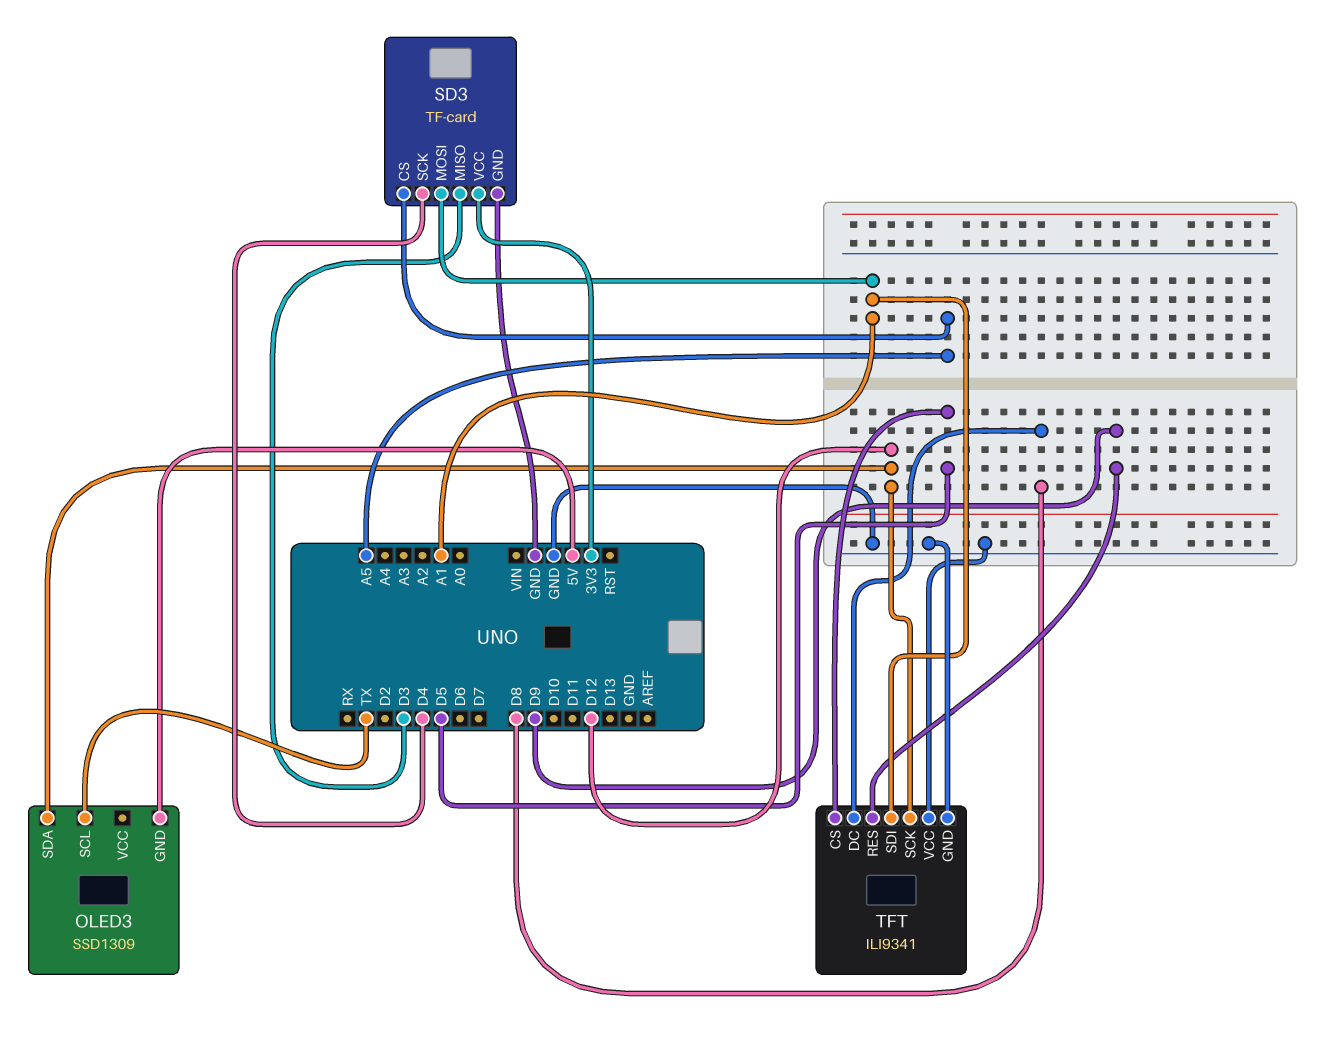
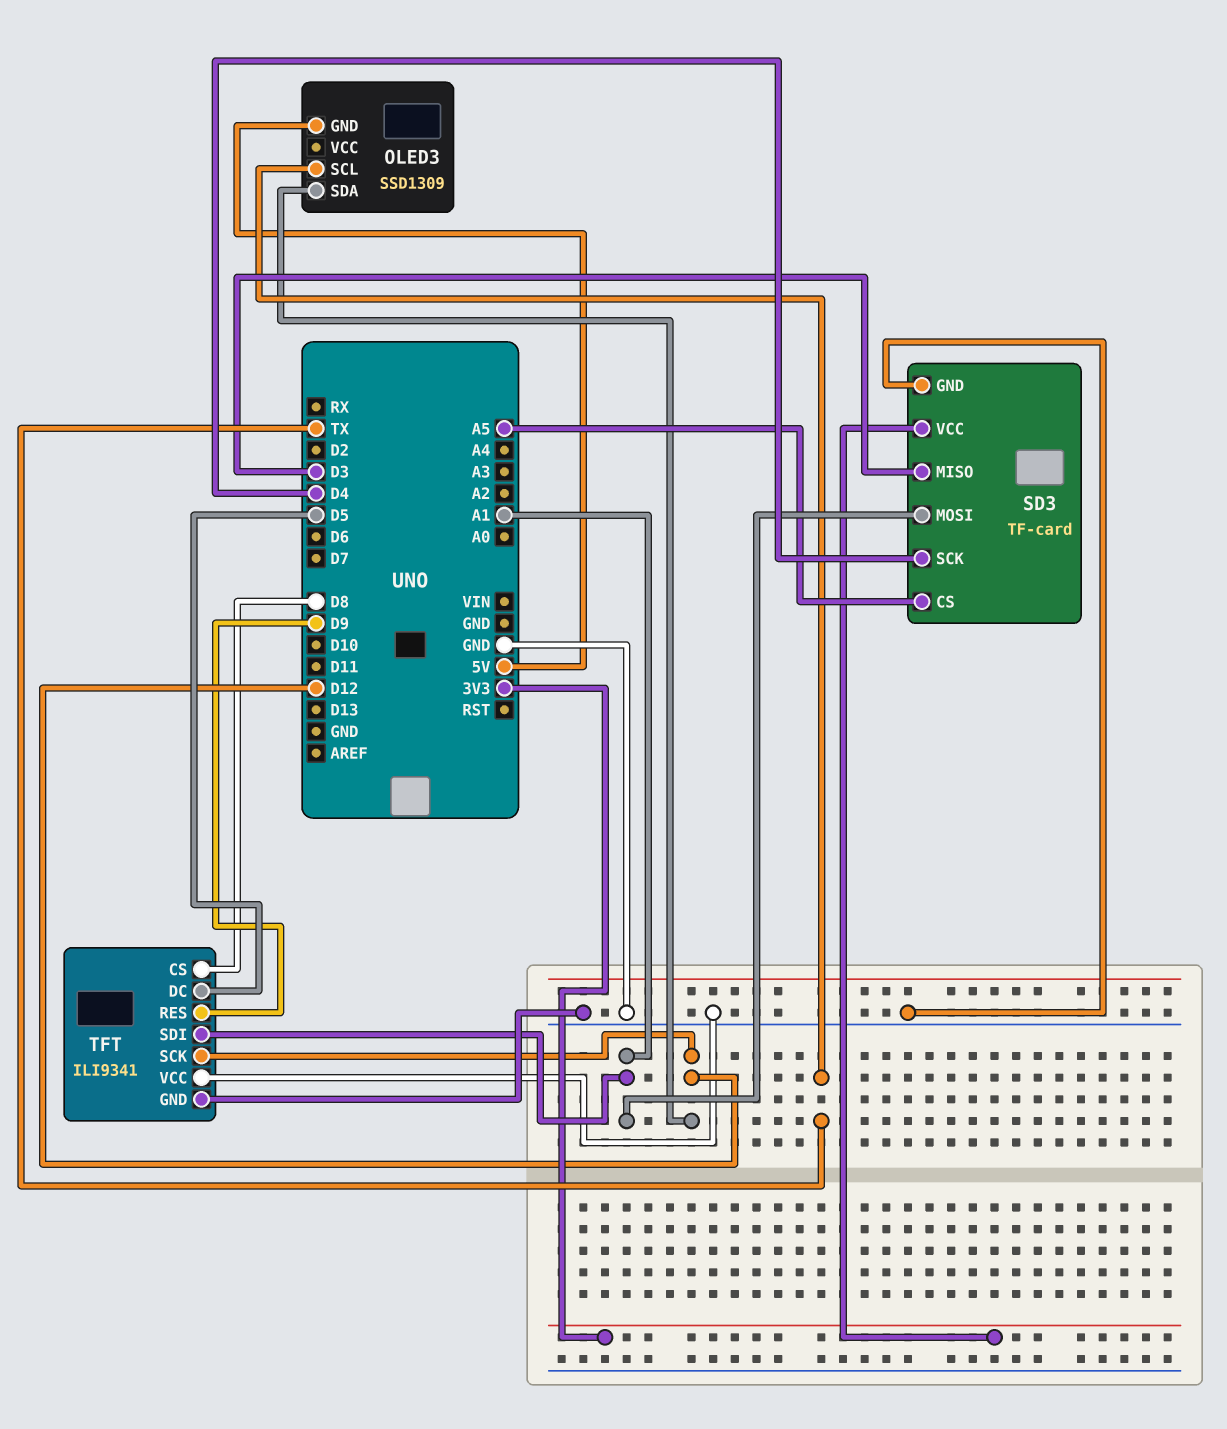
TFT pin CS: D5 -> D8
TFT pin DC: D8 -> D5

